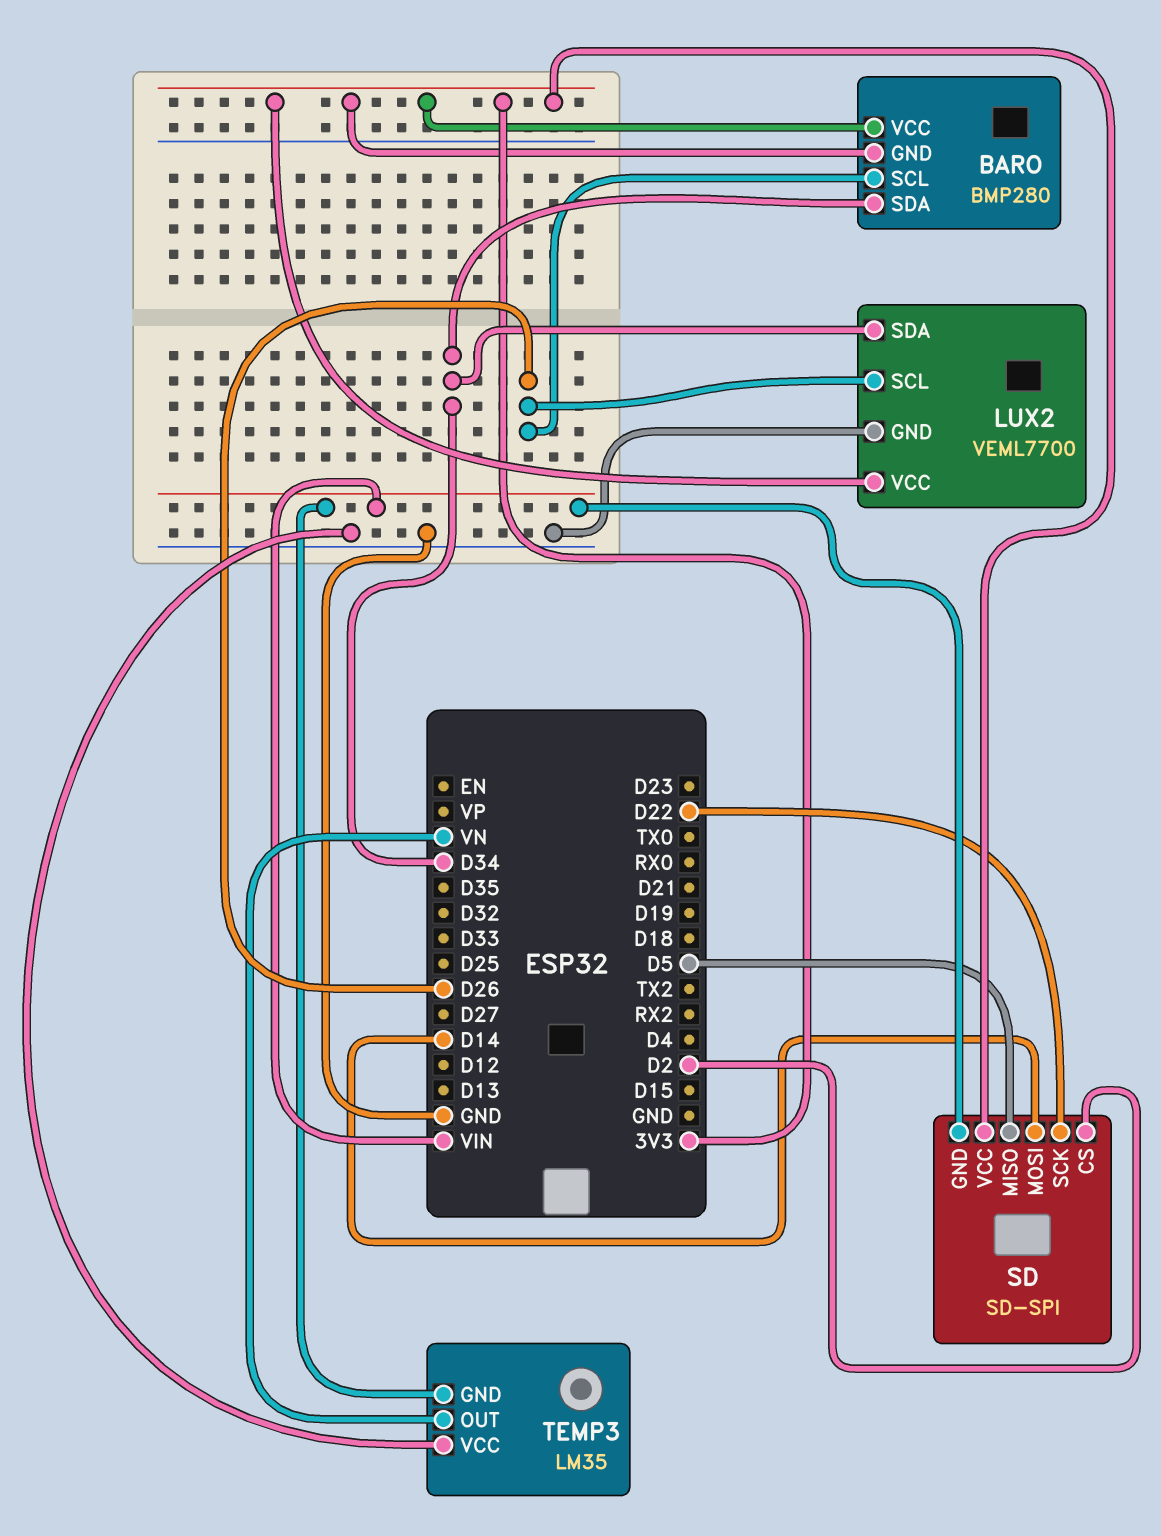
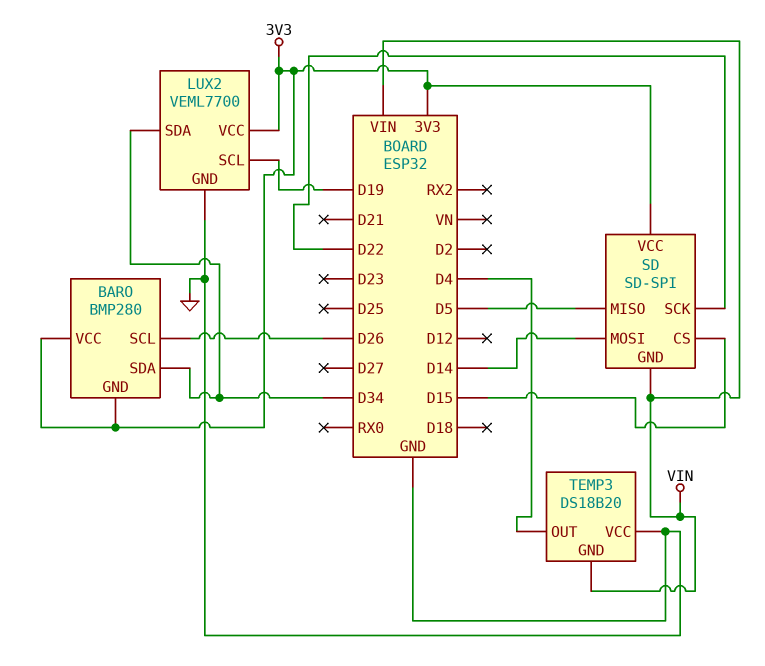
LUX2 pin SCL: D26 -> D19
SD pin CS: D2 -> D15
TEMP3: LM35 -> DS18B20
TEMP3 pin OUT: VN -> D4

